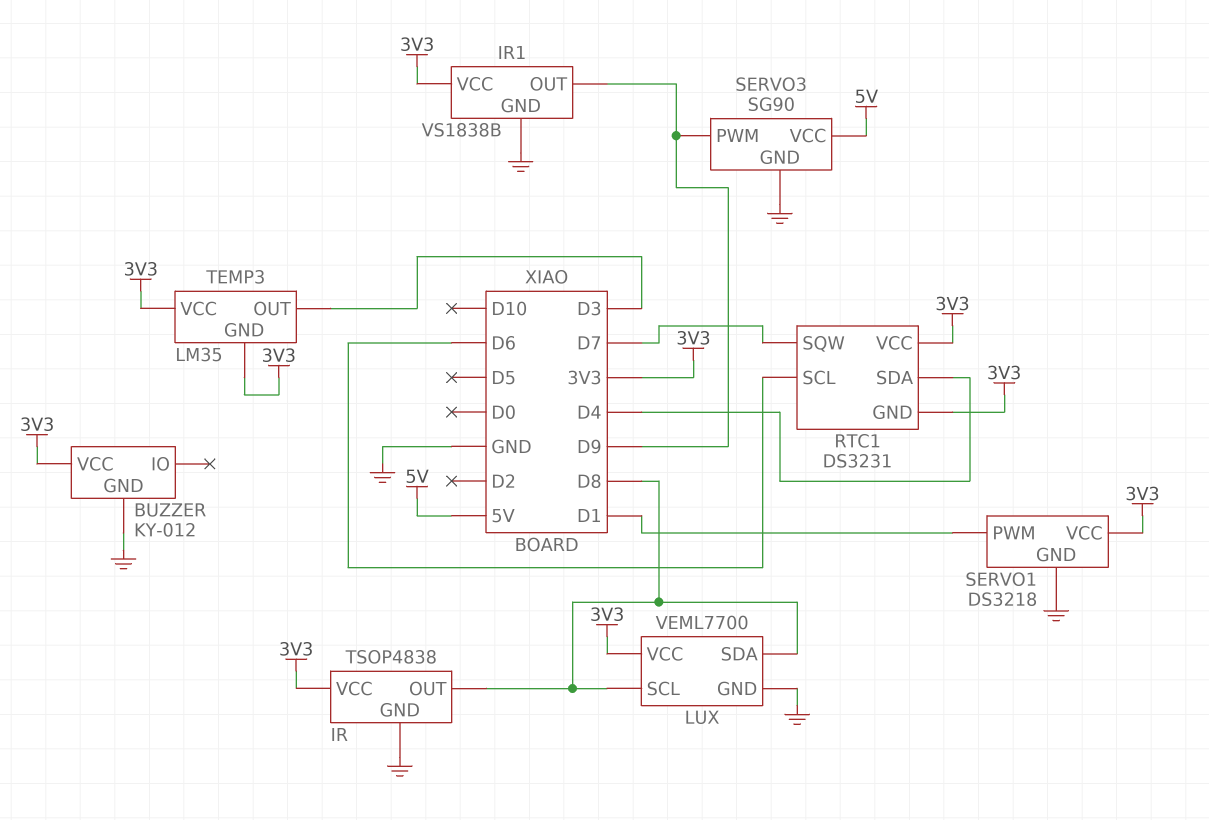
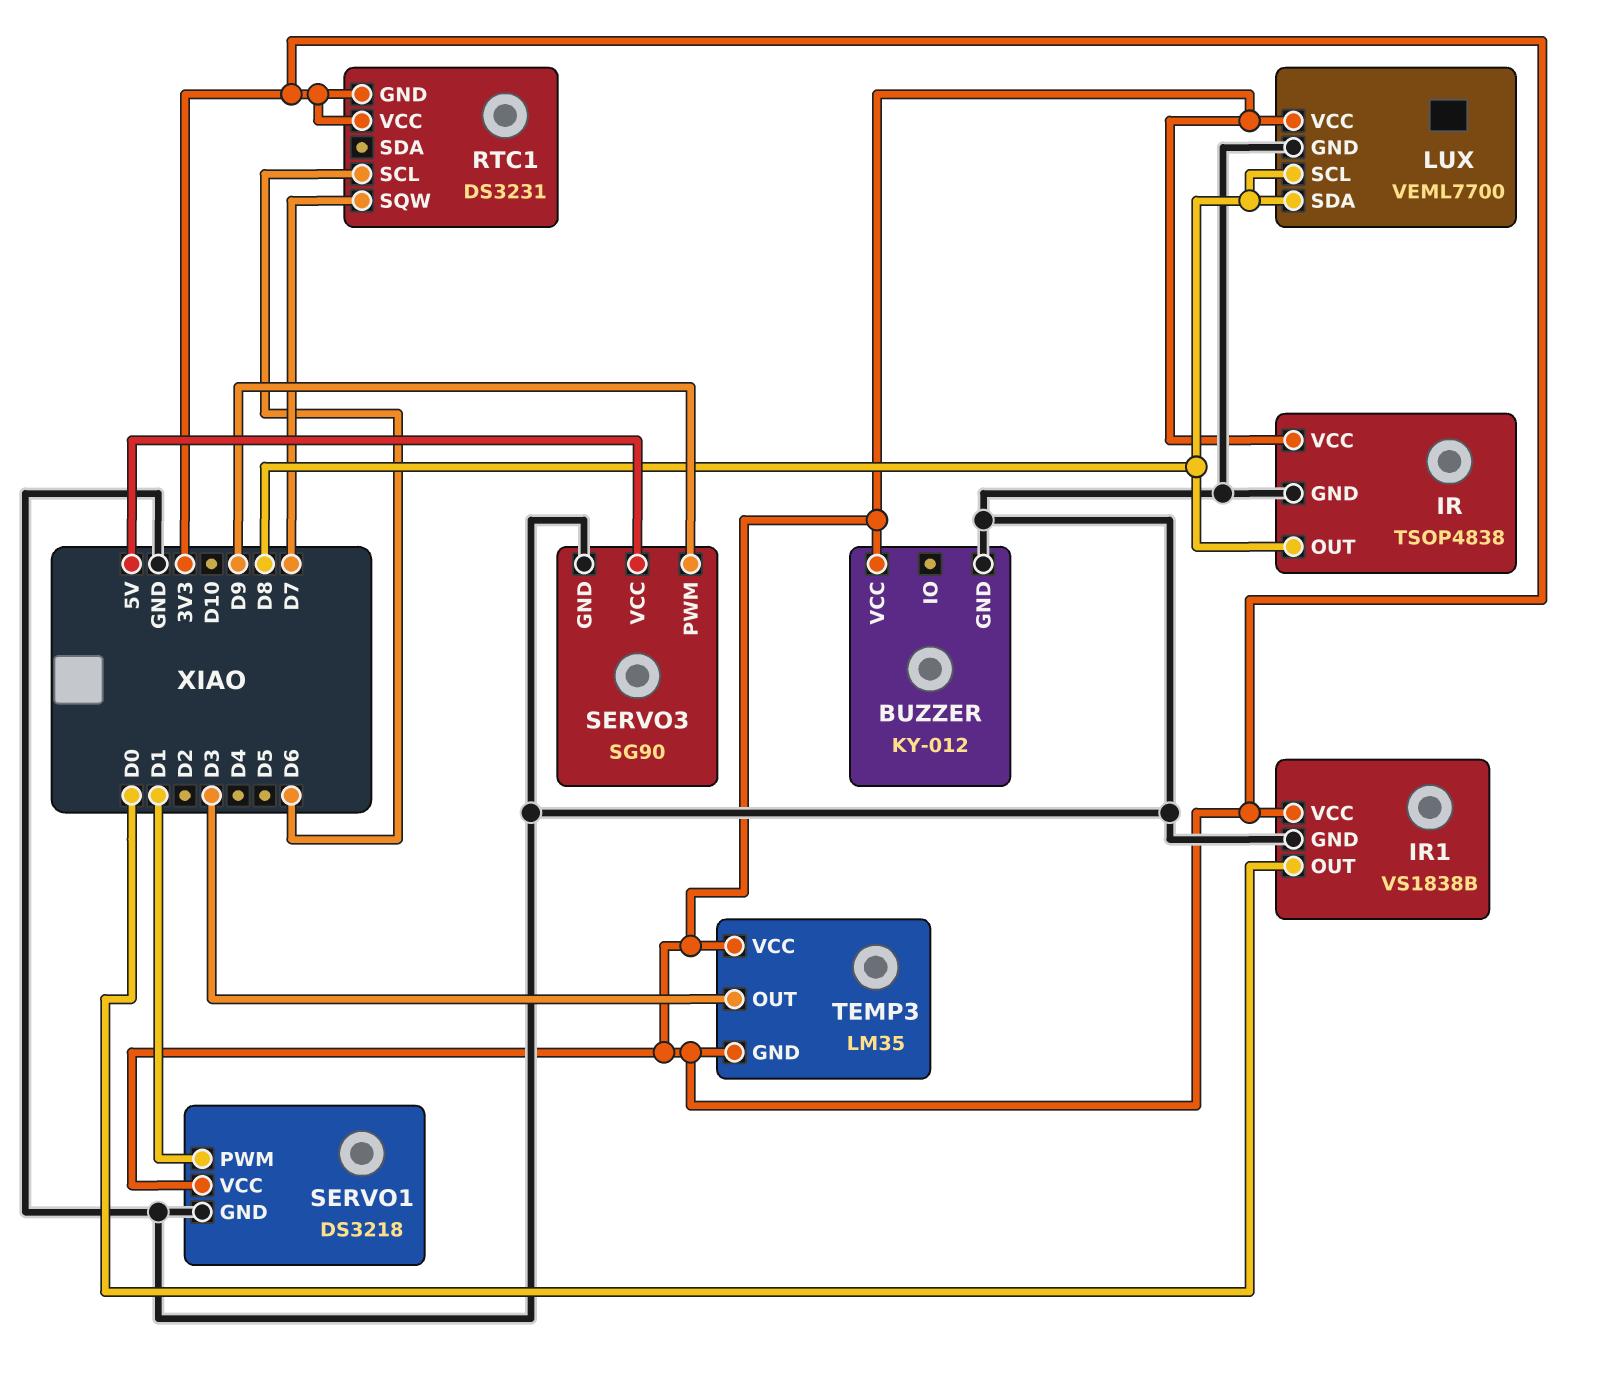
IR1 pin OUT: D9 -> D0
RTC1 pin SDA: D4 -> none

